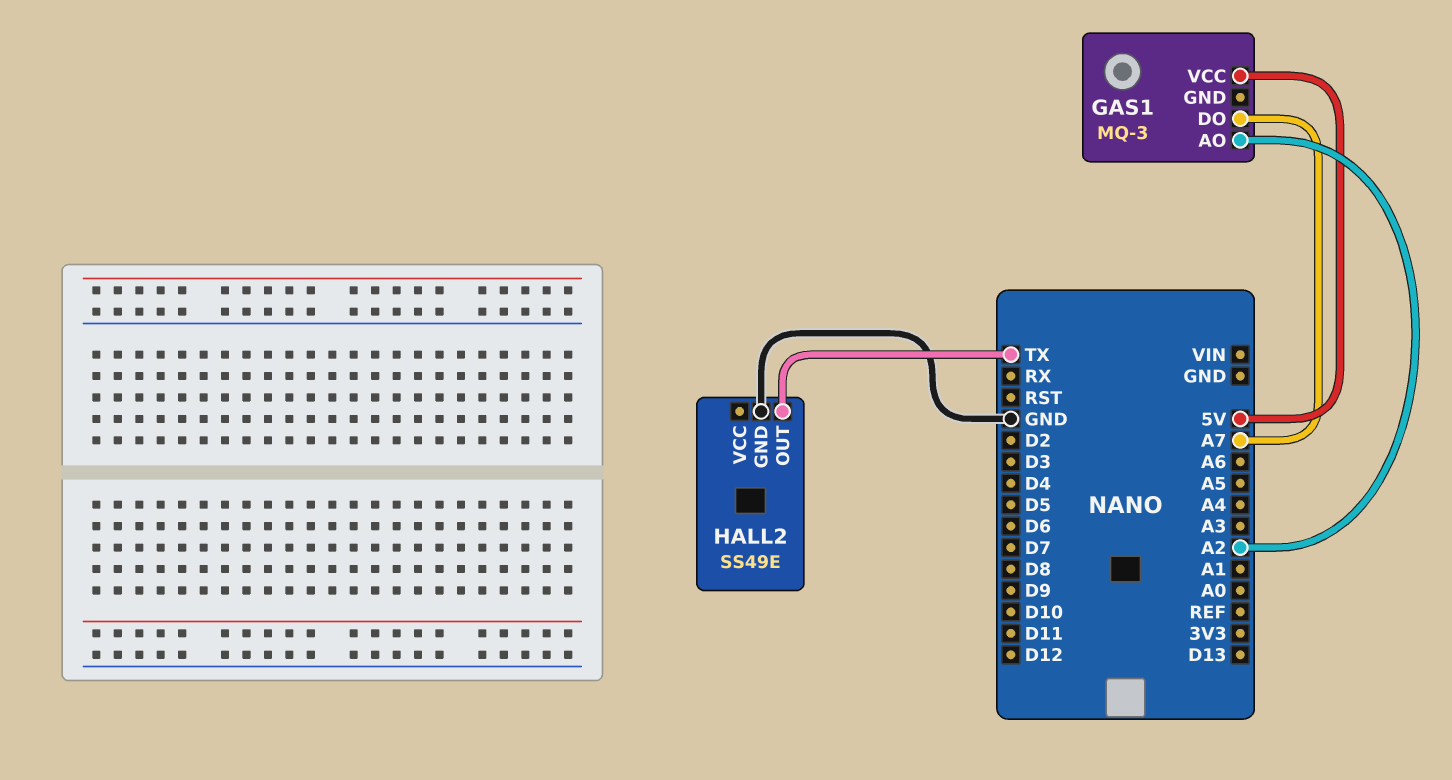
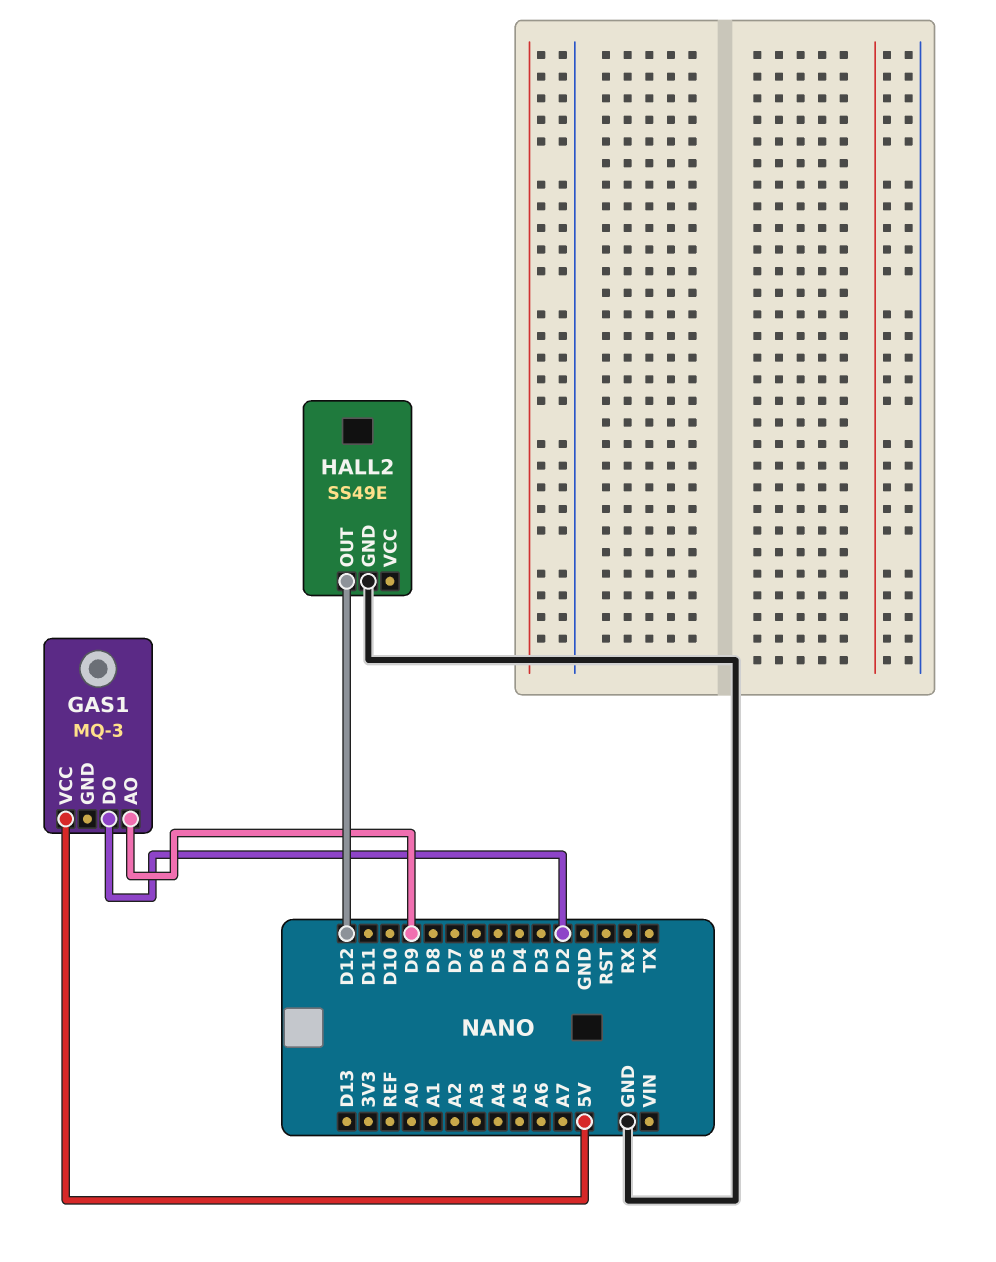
GAS1 pin AO: A2 -> D9
GAS1 pin DO: A7 -> D2
HALL2 pin OUT: TX -> D12

